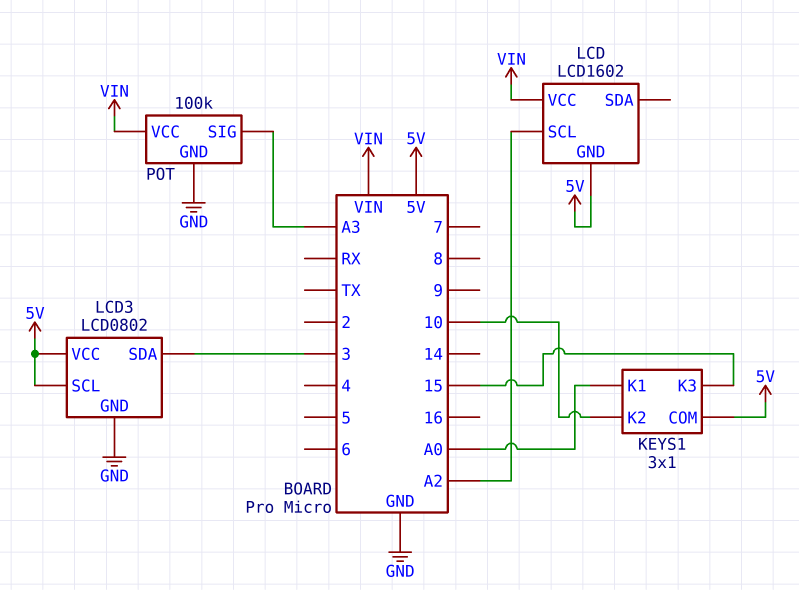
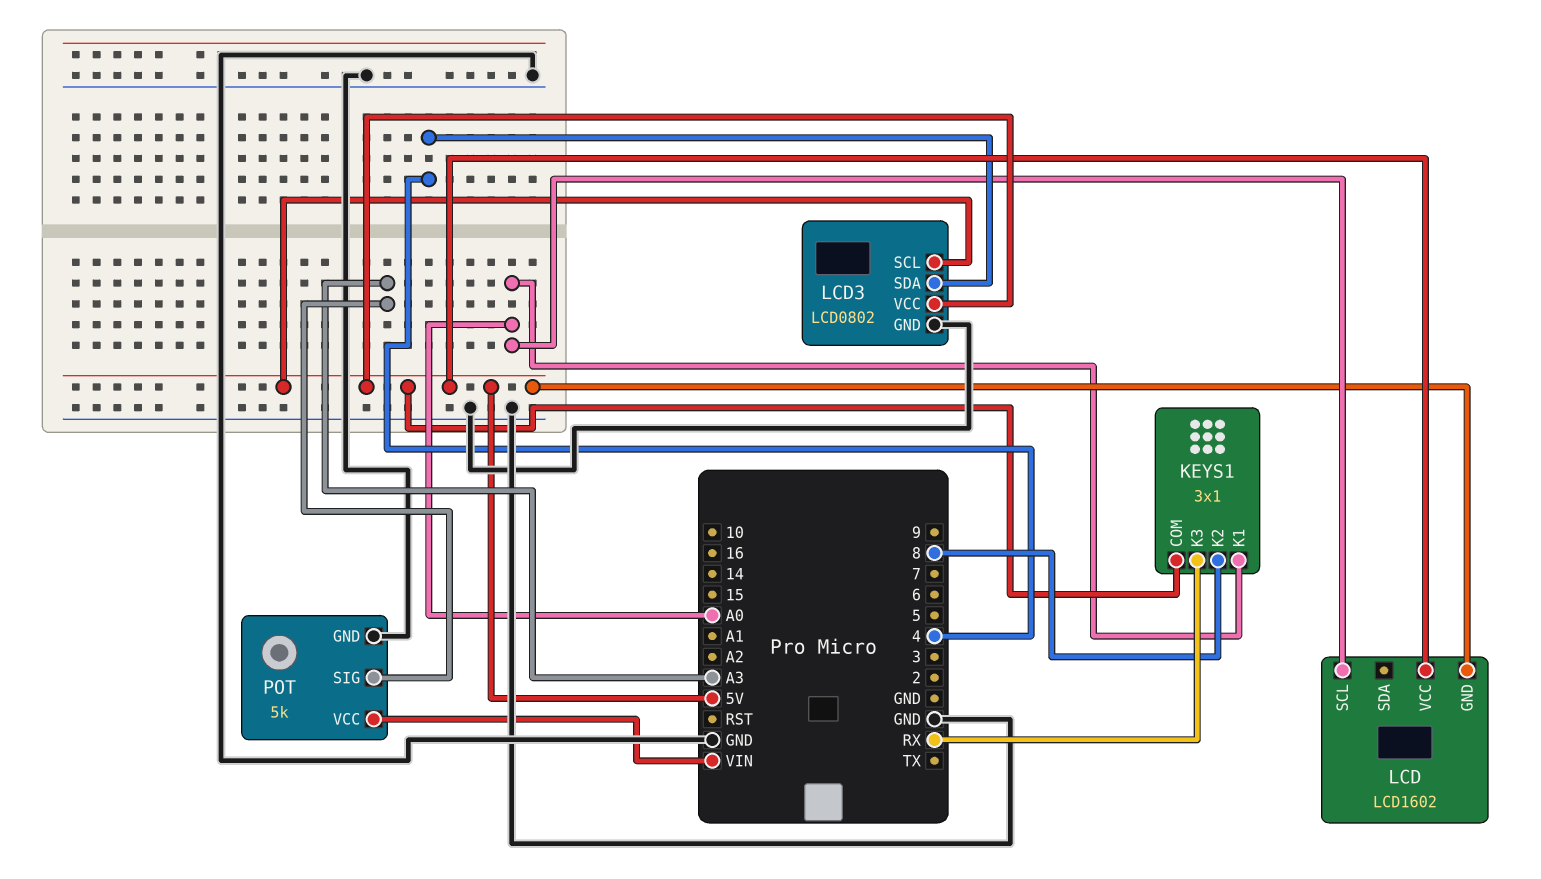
KEYS1 pin K2: 10 -> 8
KEYS1 pin K3: 15 -> RX
LCD pin SCL: A2 -> A0
LCD pin VCC: VIN -> 5V
LCD3 pin SDA: 3 -> 4
POT: 100k -> 5k

